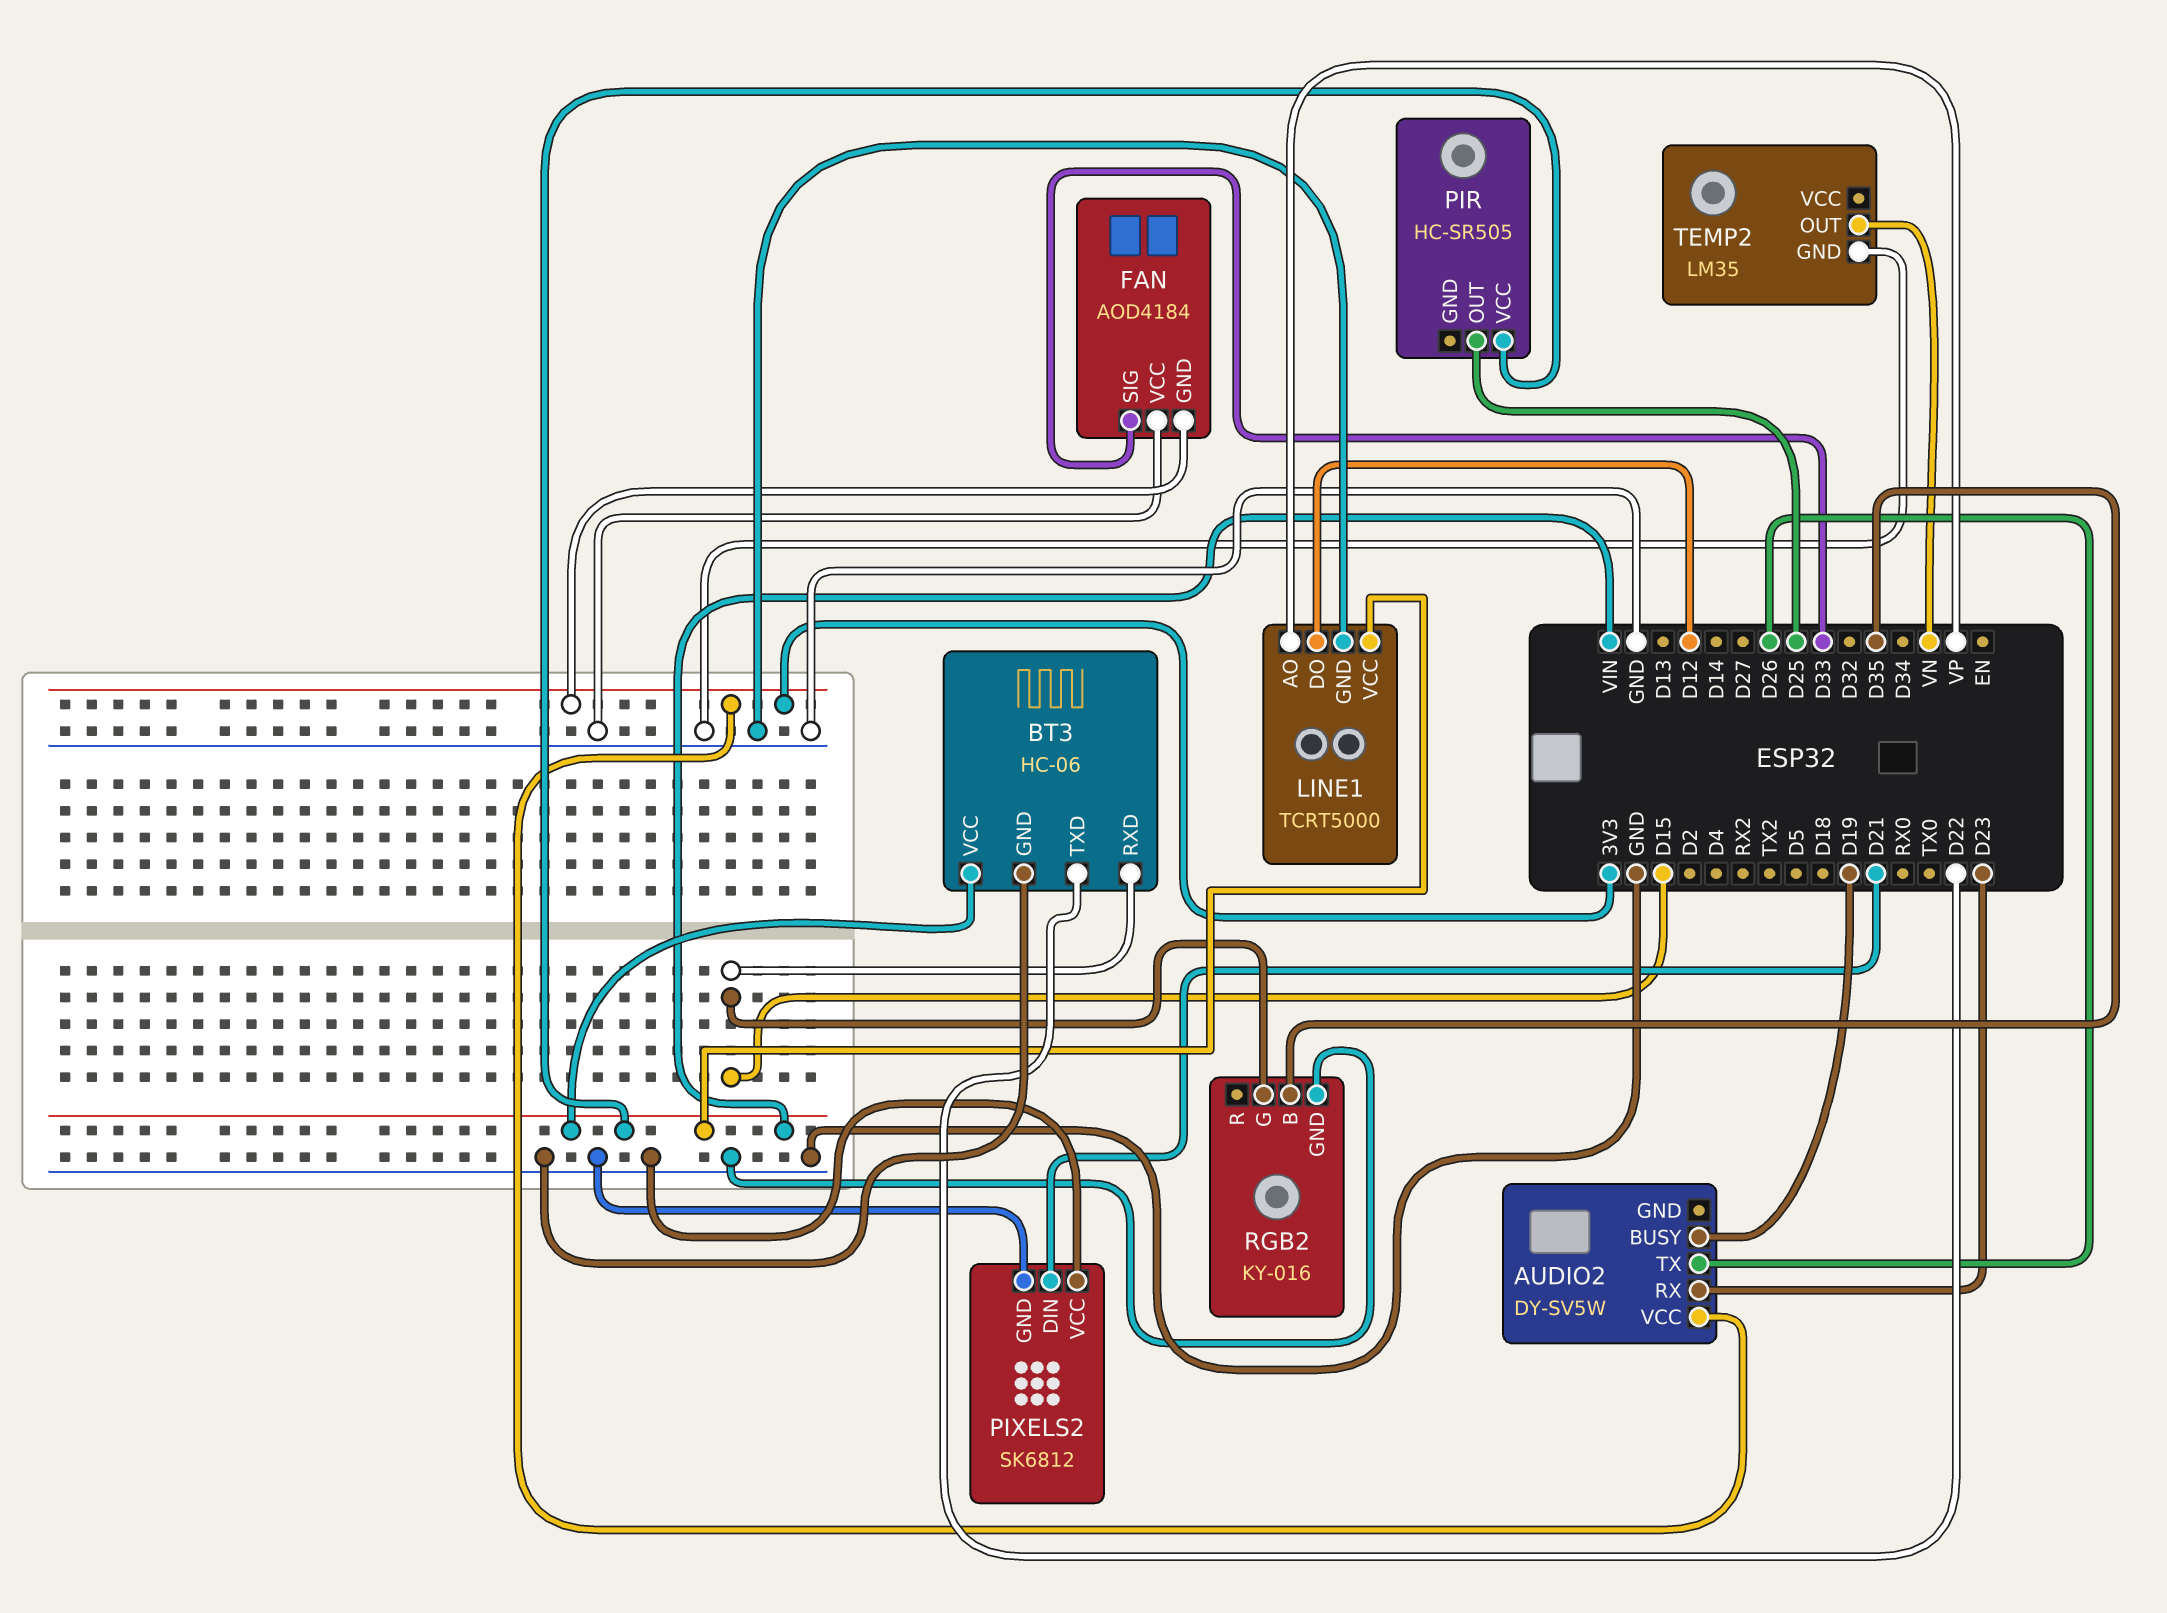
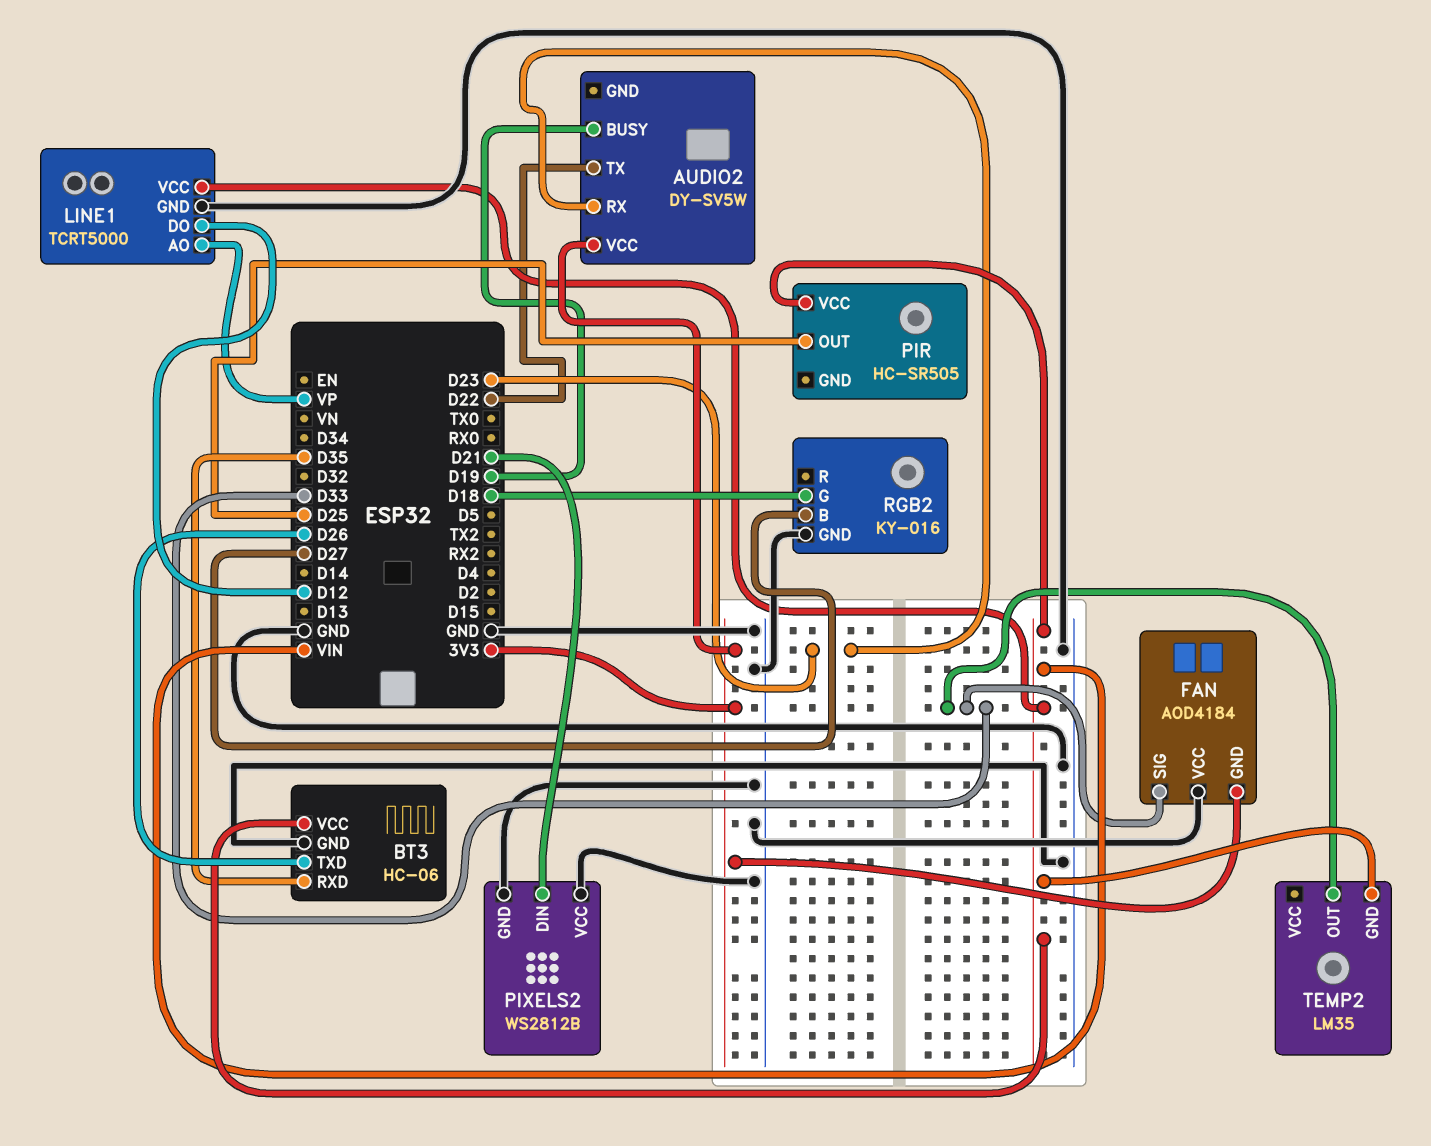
AUDIO2 pin TX: D26 -> D22
BT3 pin RXD: D15 -> D35
BT3 pin TXD: D22 -> D26
PIXELS2: SK6812 -> WS2812B
RGB2 pin B: D35 -> D27
RGB2 pin G: D15 -> D18
TEMP2 pin GND: GND -> VIN
TEMP2 pin OUT: VN -> D33

